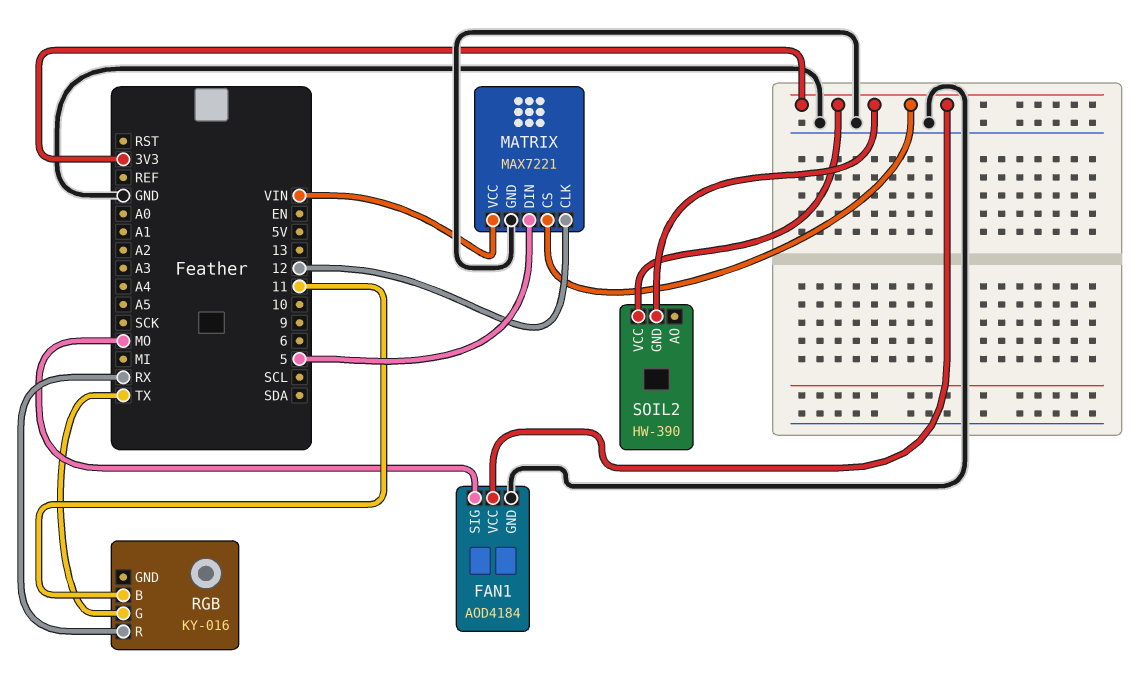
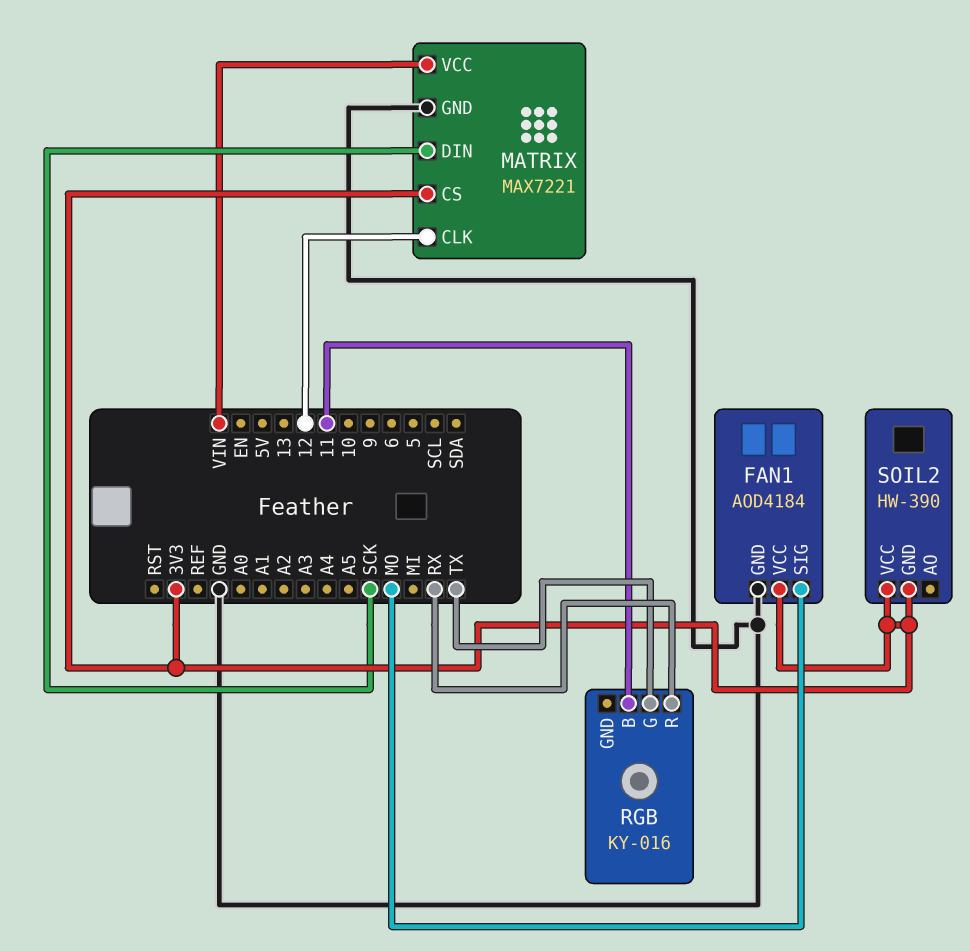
MATRIX pin DIN: 5 -> SCK

